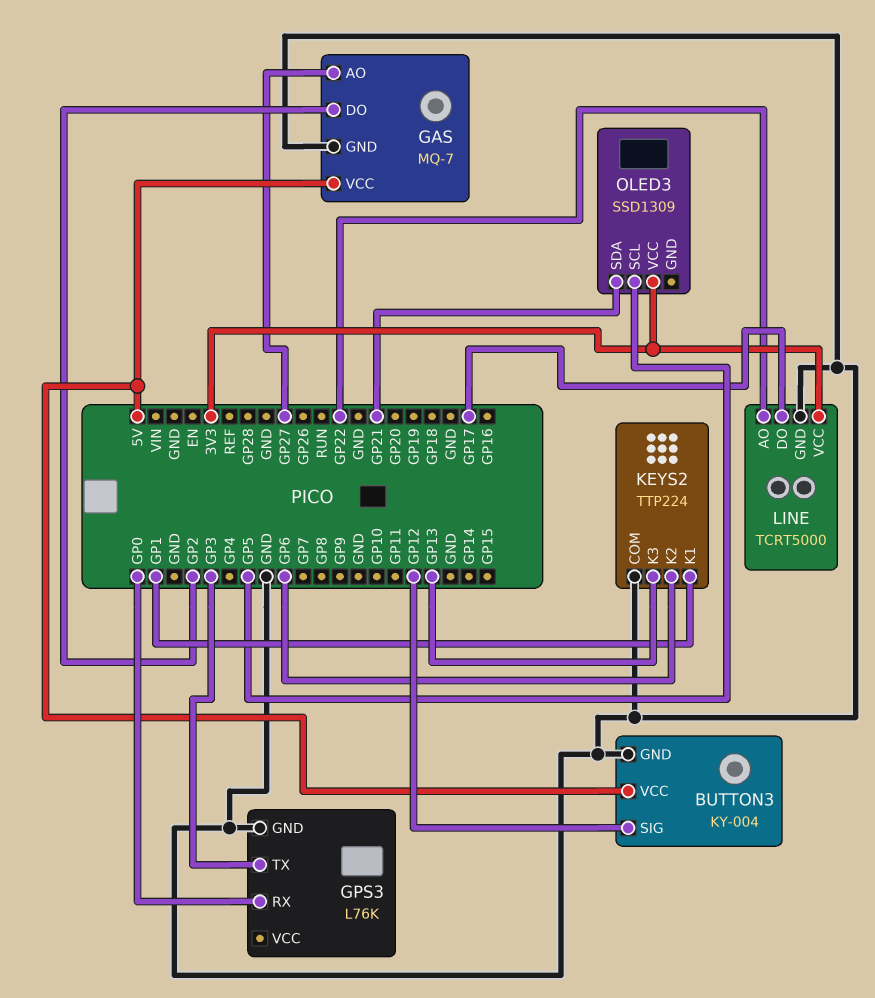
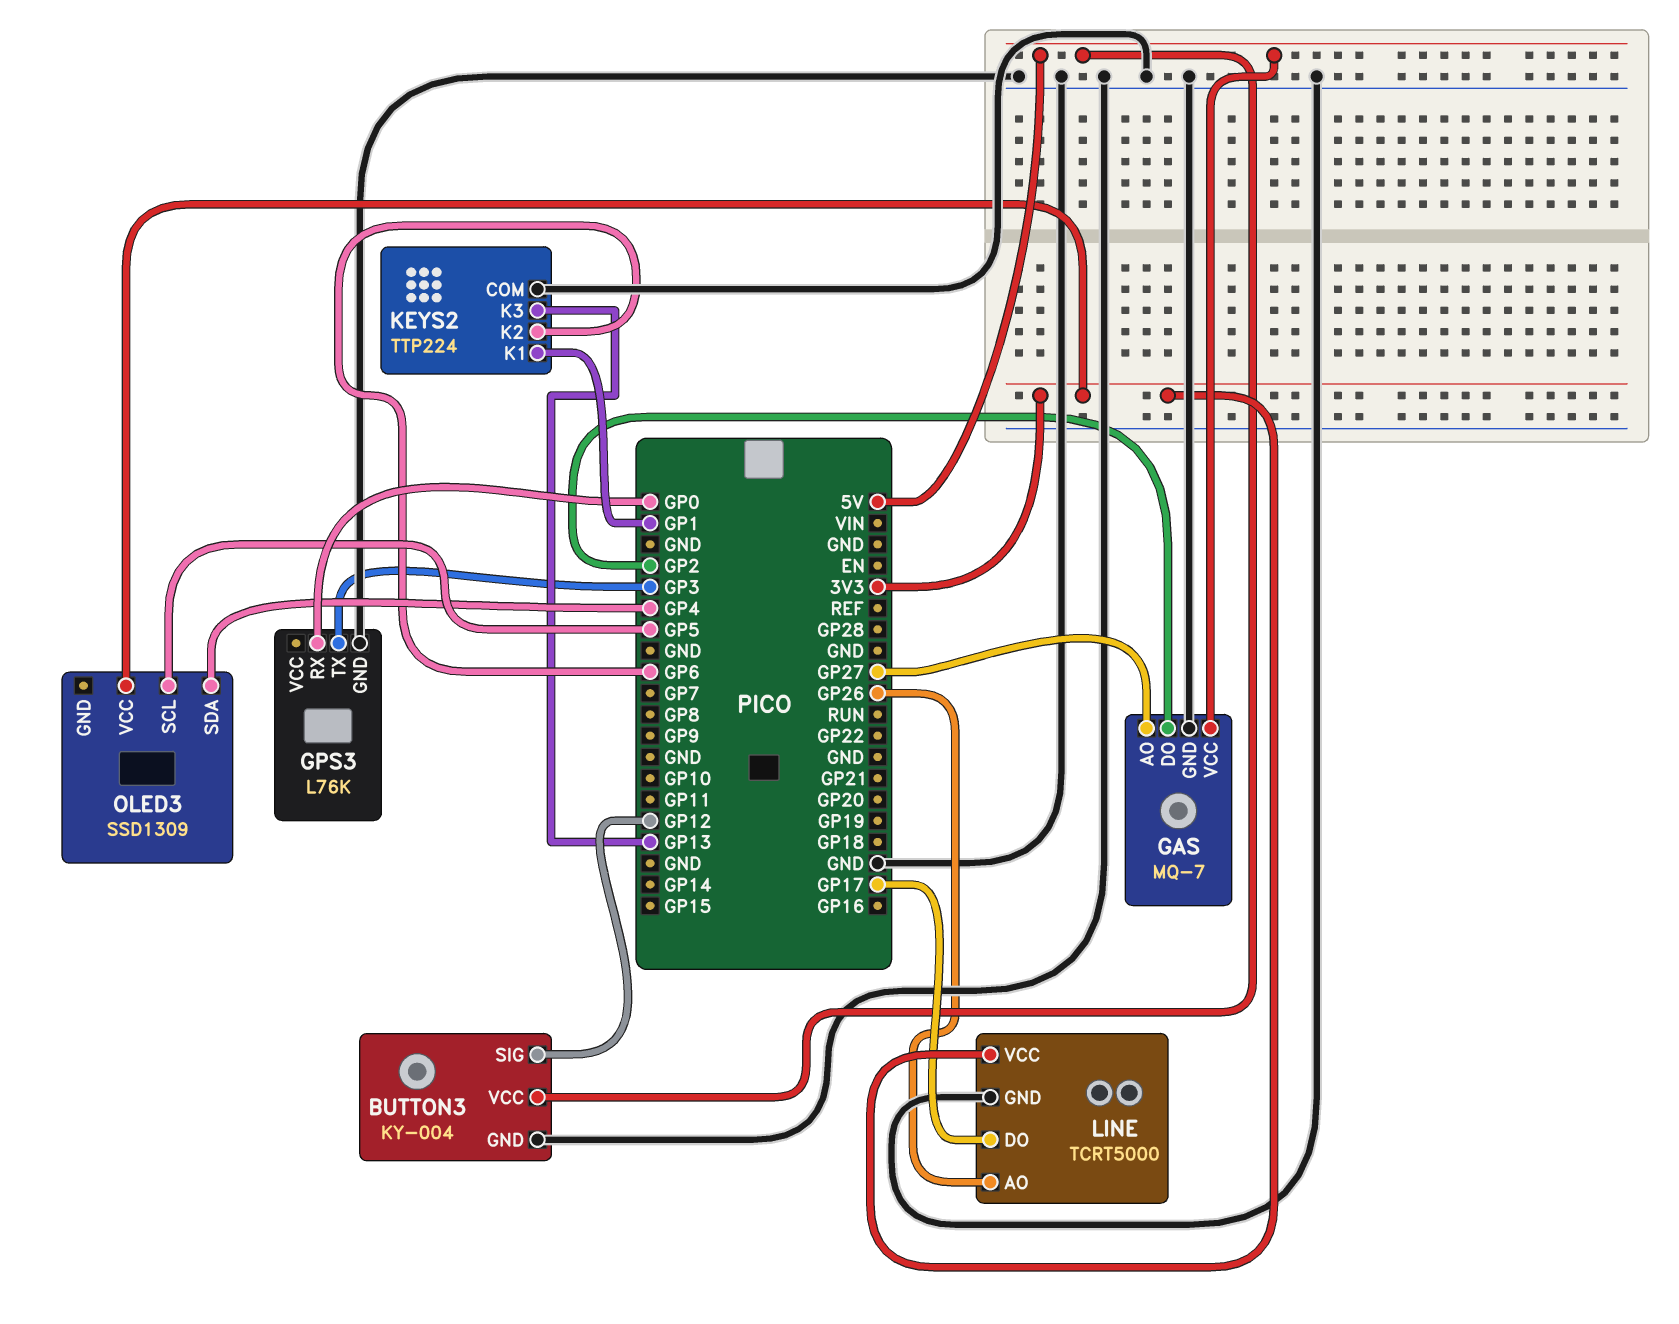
LINE pin AO: GP22 -> GP26
OLED3 pin SDA: GP21 -> GP4

